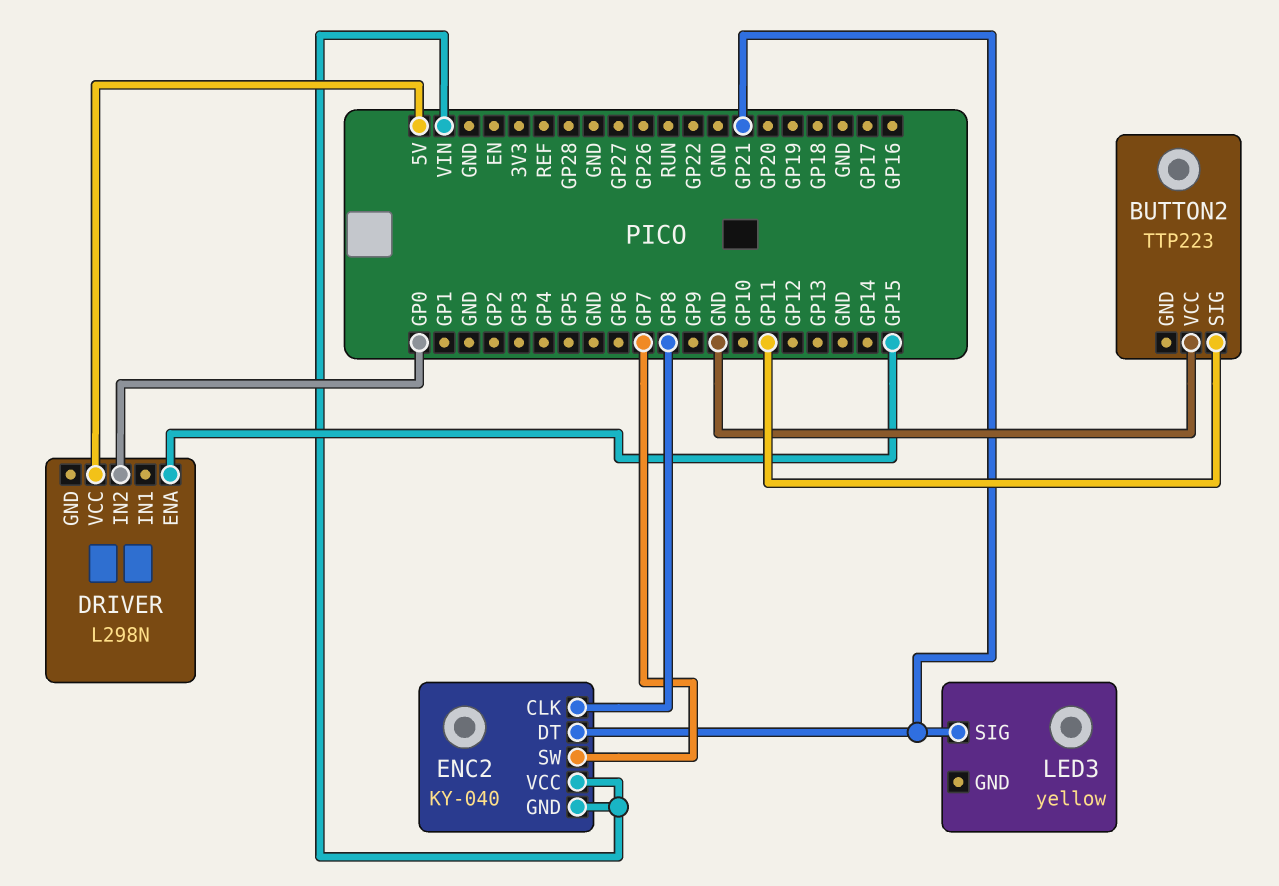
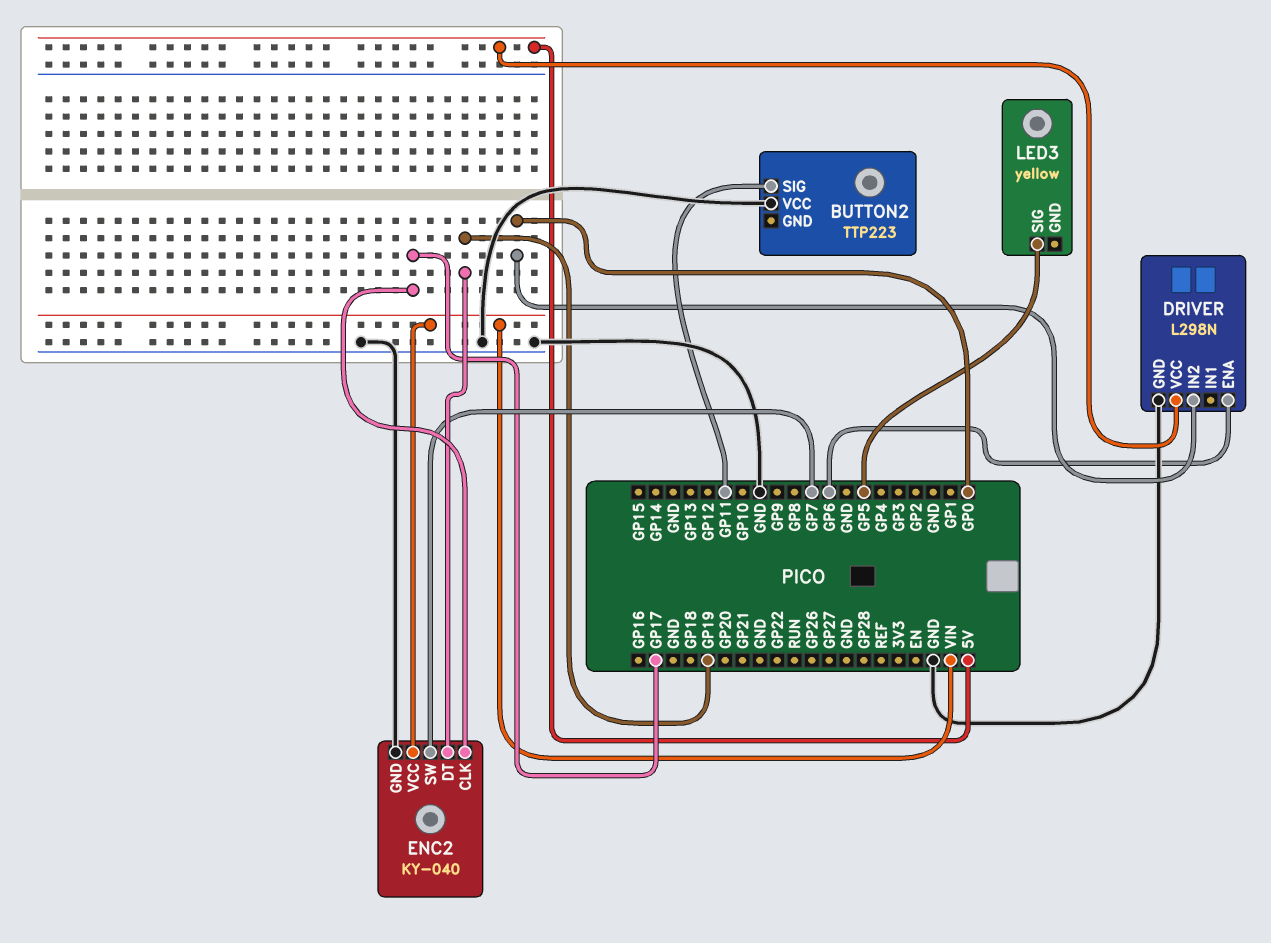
DRIVER pin ENA: GP15 -> GP6
DRIVER pin GND: none -> GND
ENC2 pin CLK: GP8 -> GP17
ENC2 pin DT: GP21 -> GP19
ENC2 pin GND: VIN -> GND
LED3 pin SIG: GP21 -> GP5

